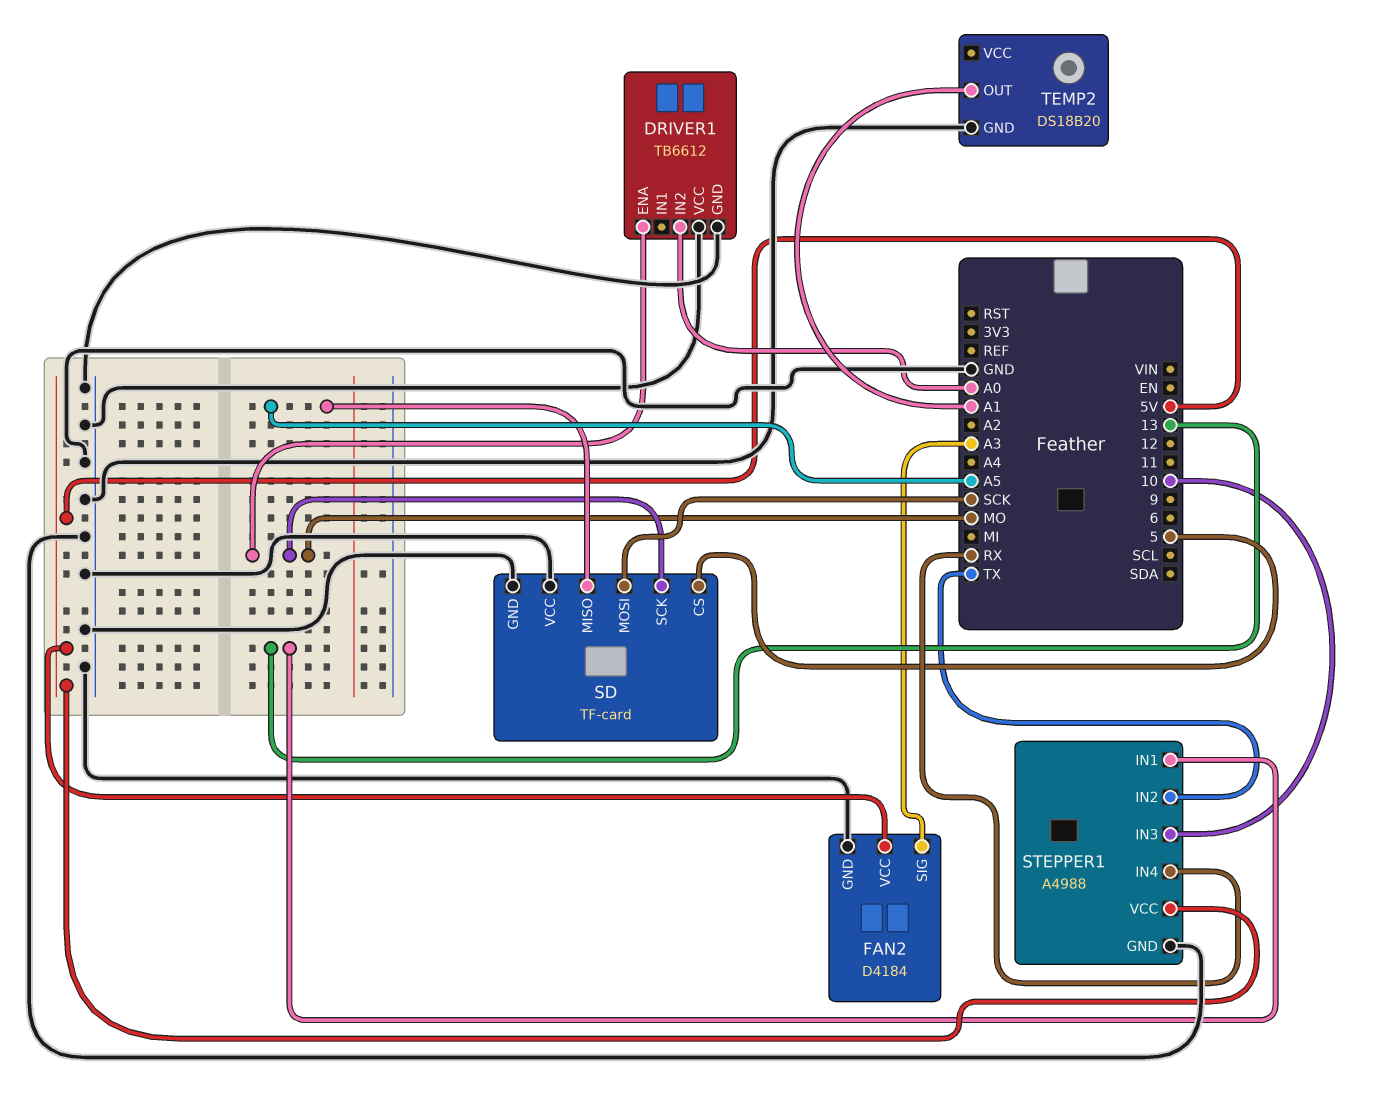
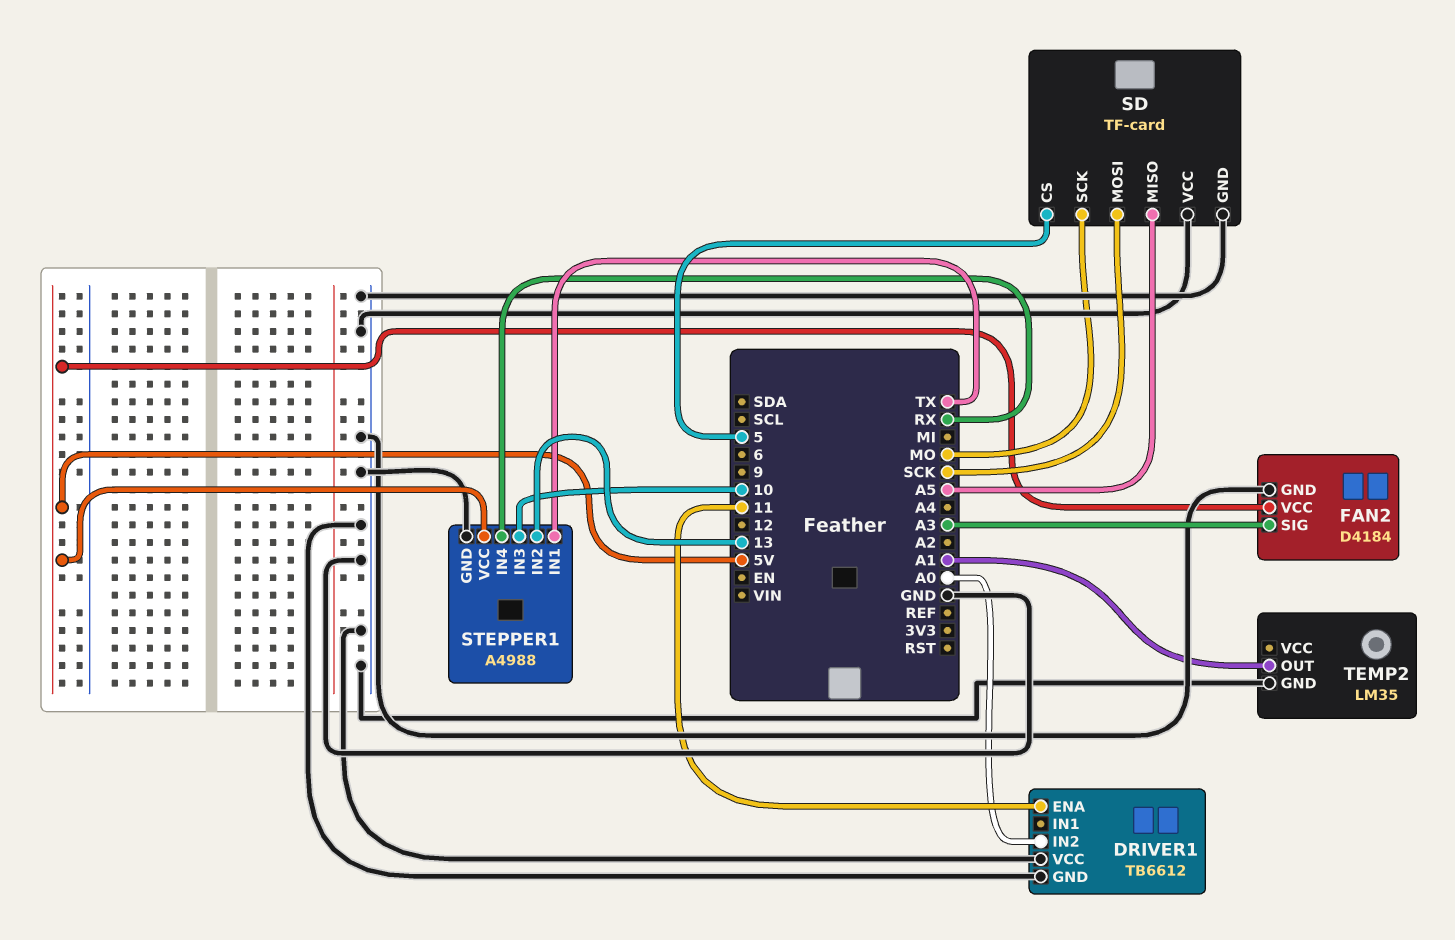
DRIVER1 pin ENA: MO -> 11
STEPPER1 pin IN1: 13 -> TX
STEPPER1 pin IN2: TX -> 13
TEMP2: DS18B20 -> LM35

